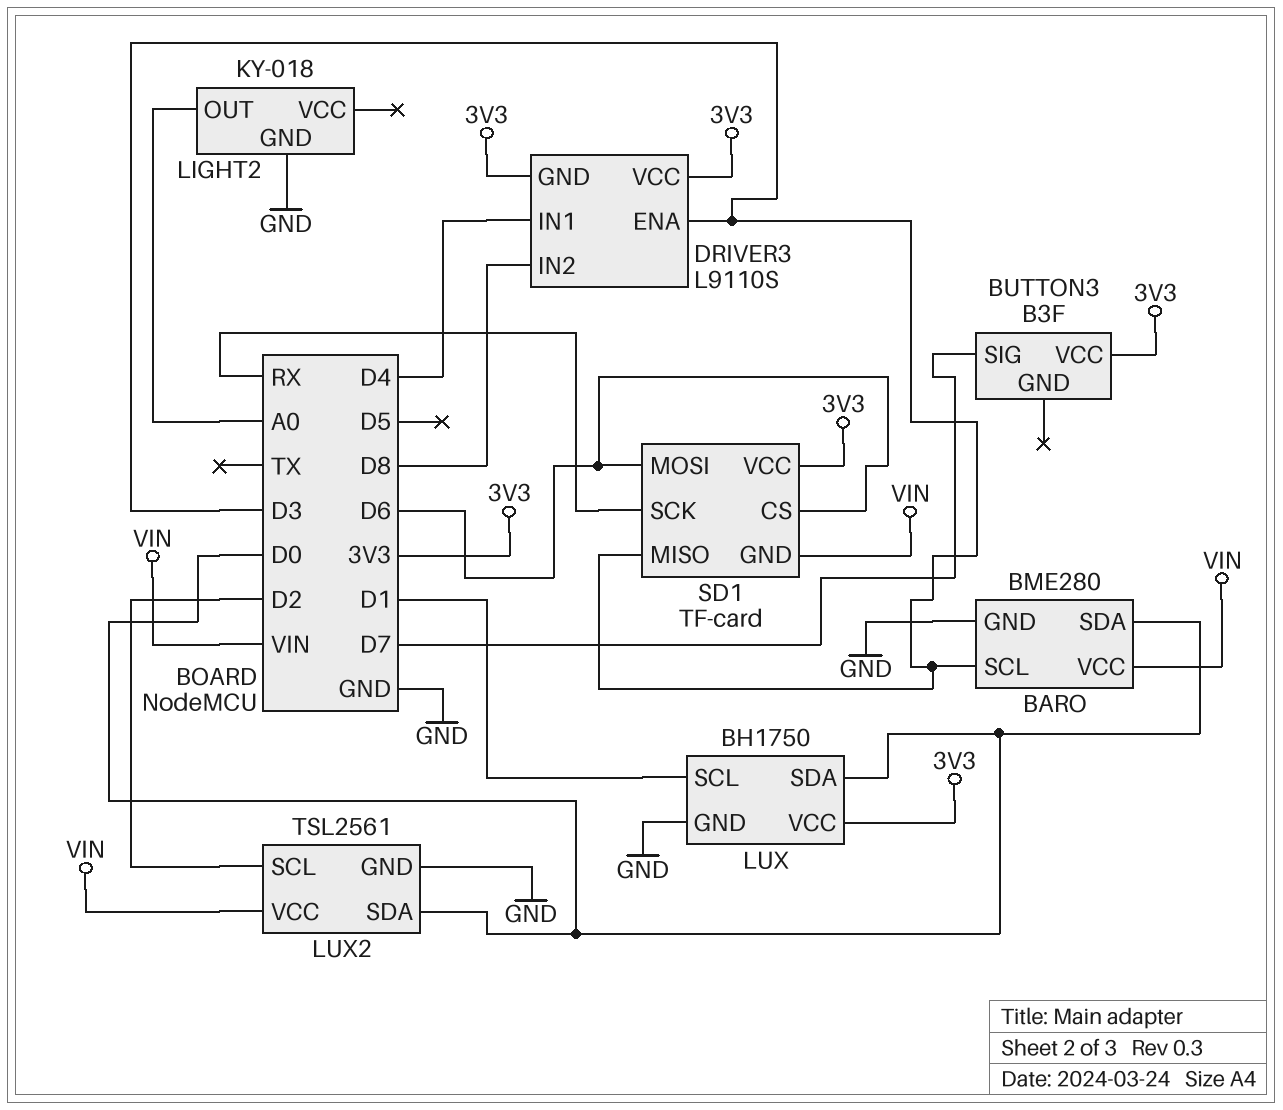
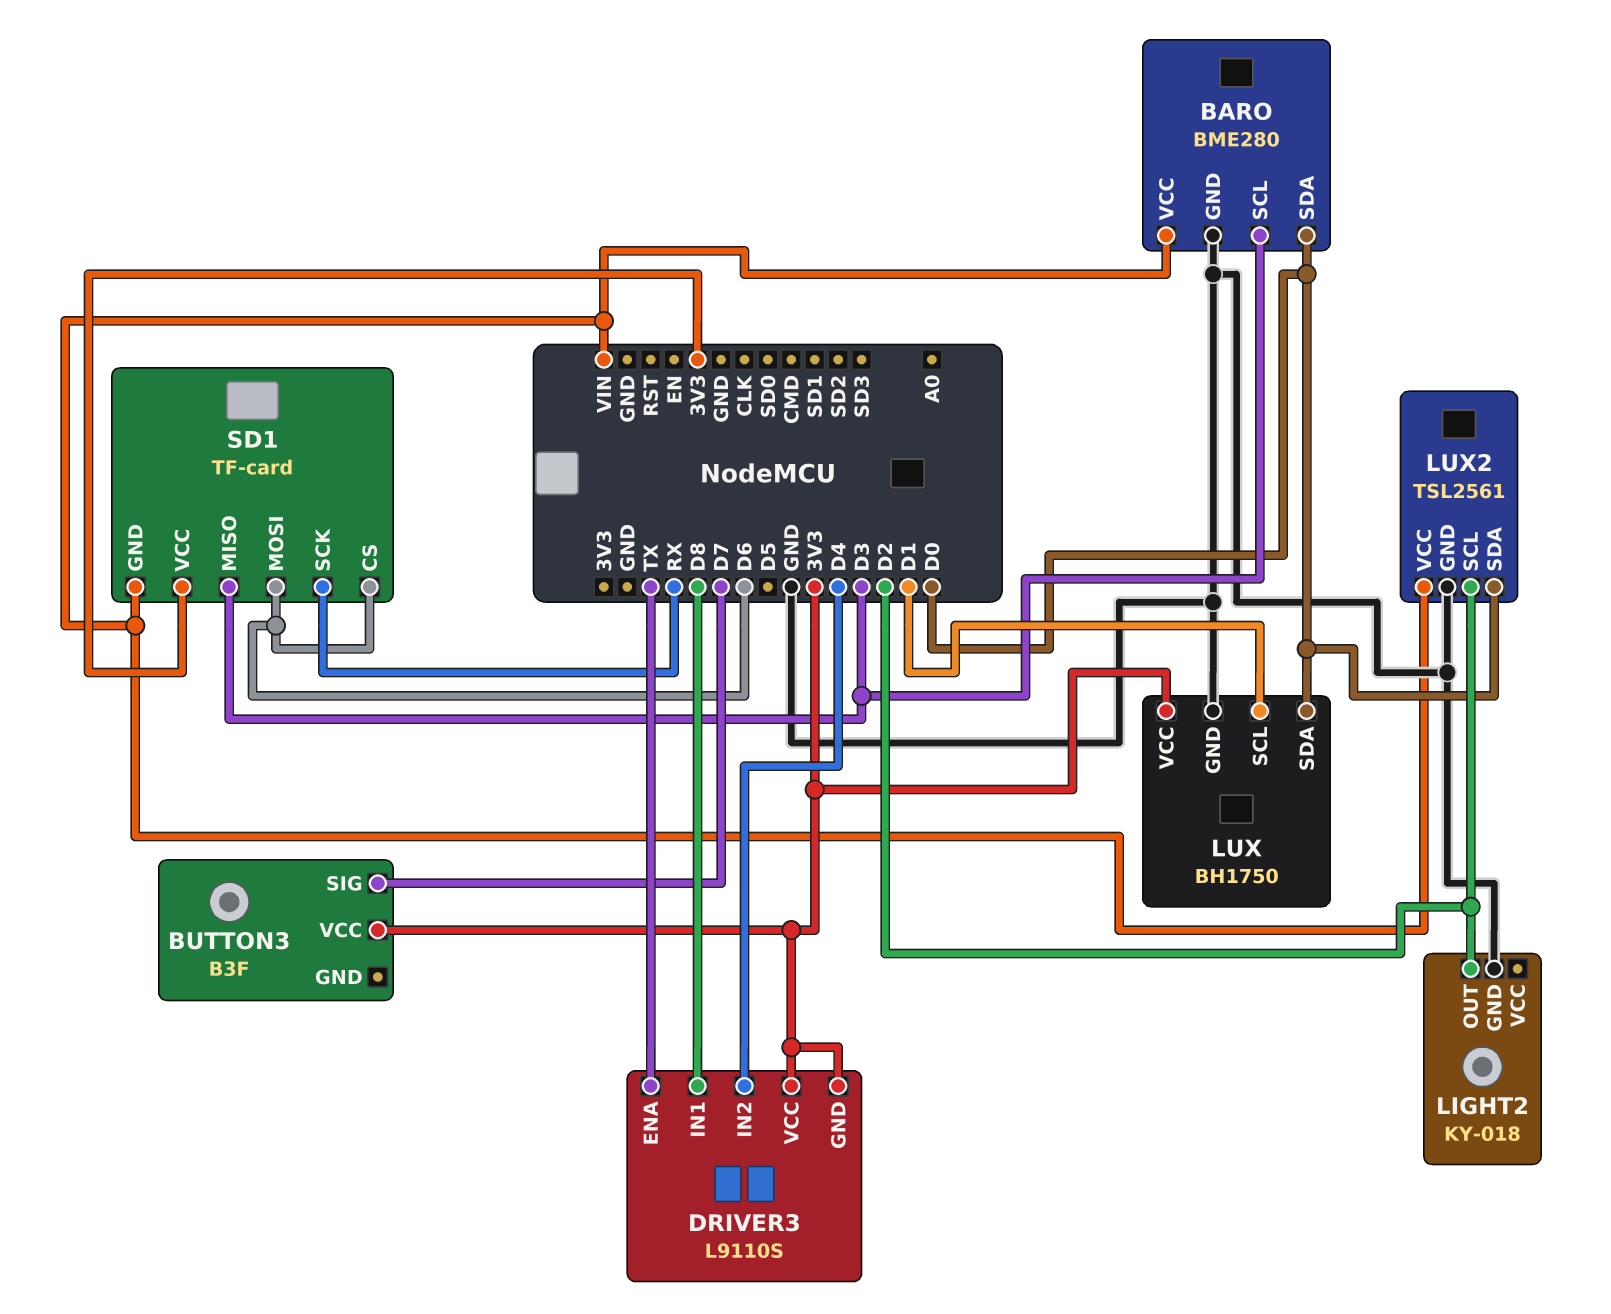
DRIVER3 pin ENA: D3 -> TX
DRIVER3 pin IN1: D4 -> D8
DRIVER3 pin IN2: D8 -> D4
LIGHT2 pin OUT: A0 -> D2

